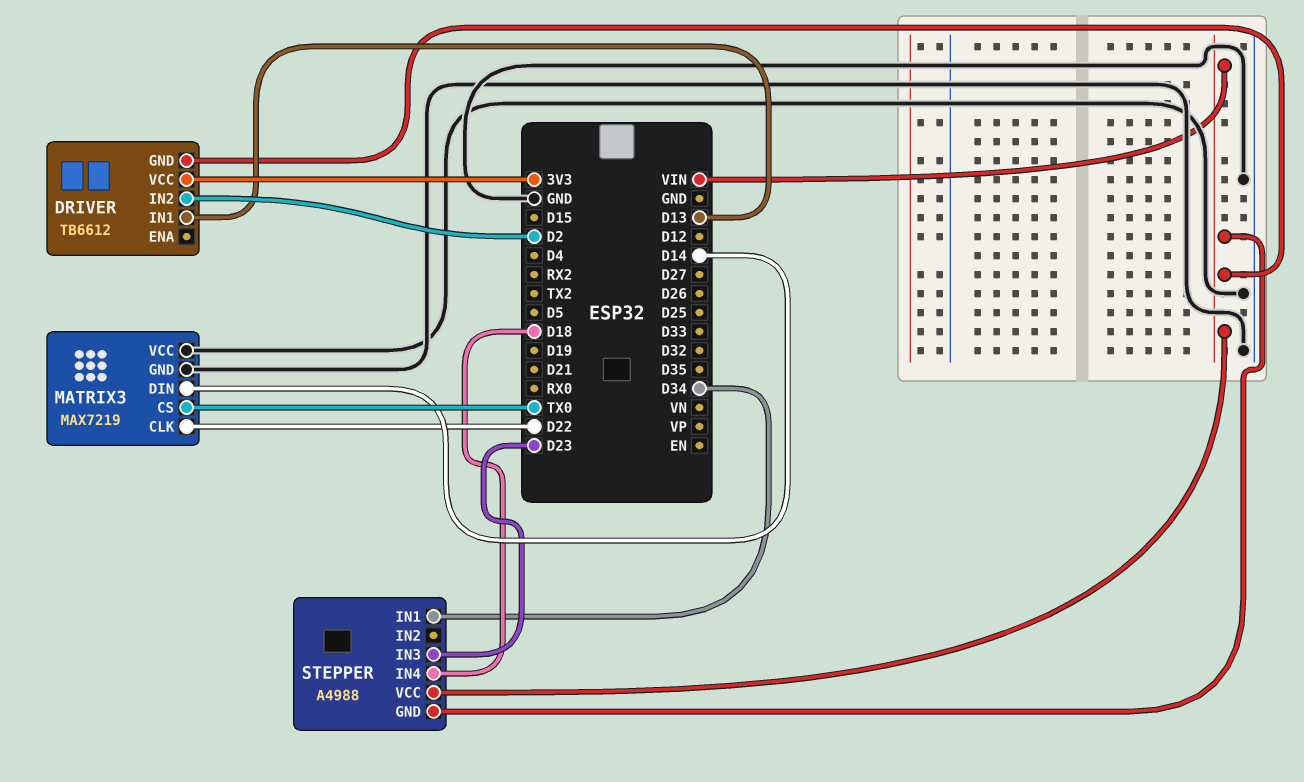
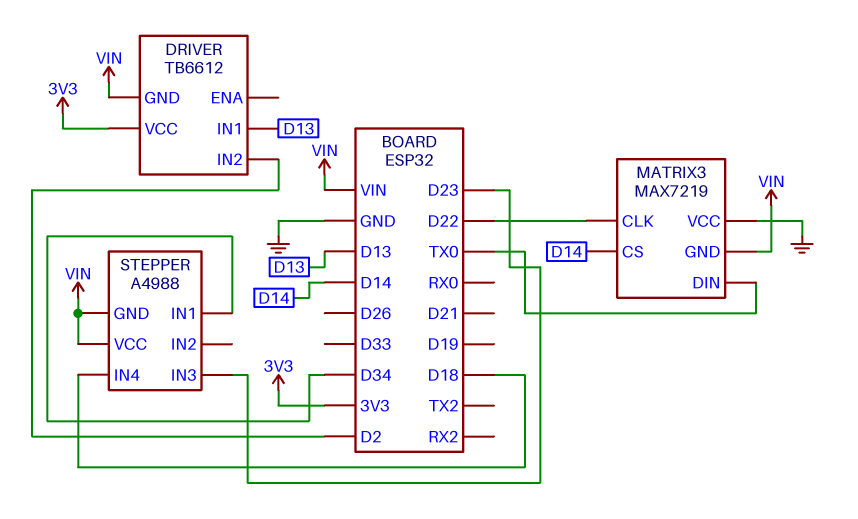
MATRIX3 pin CS: TX0 -> D14
MATRIX3 pin DIN: D14 -> TX0
MATRIX3 pin GND: GND -> VIN

